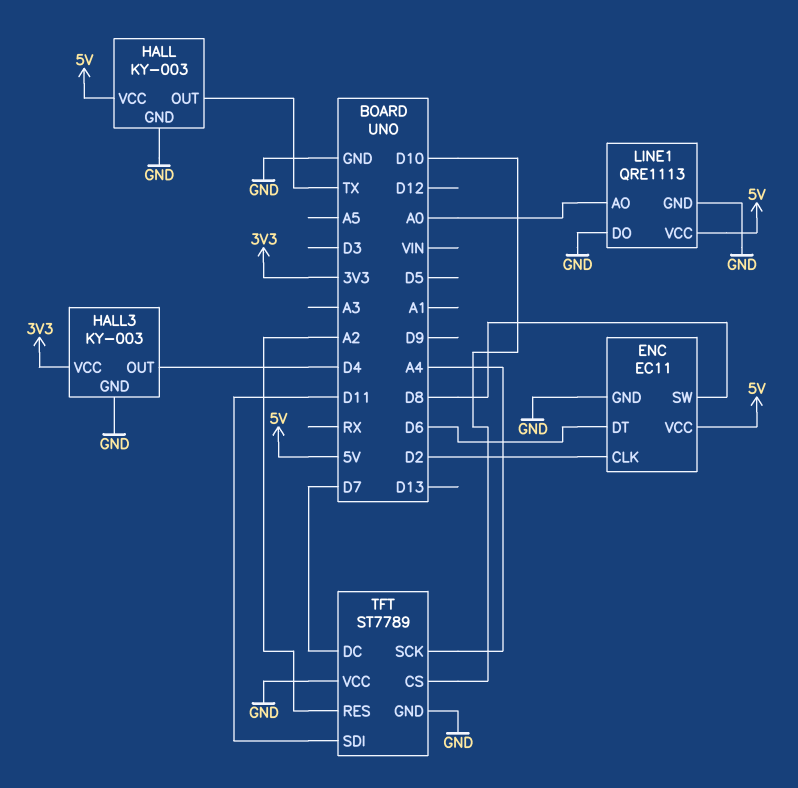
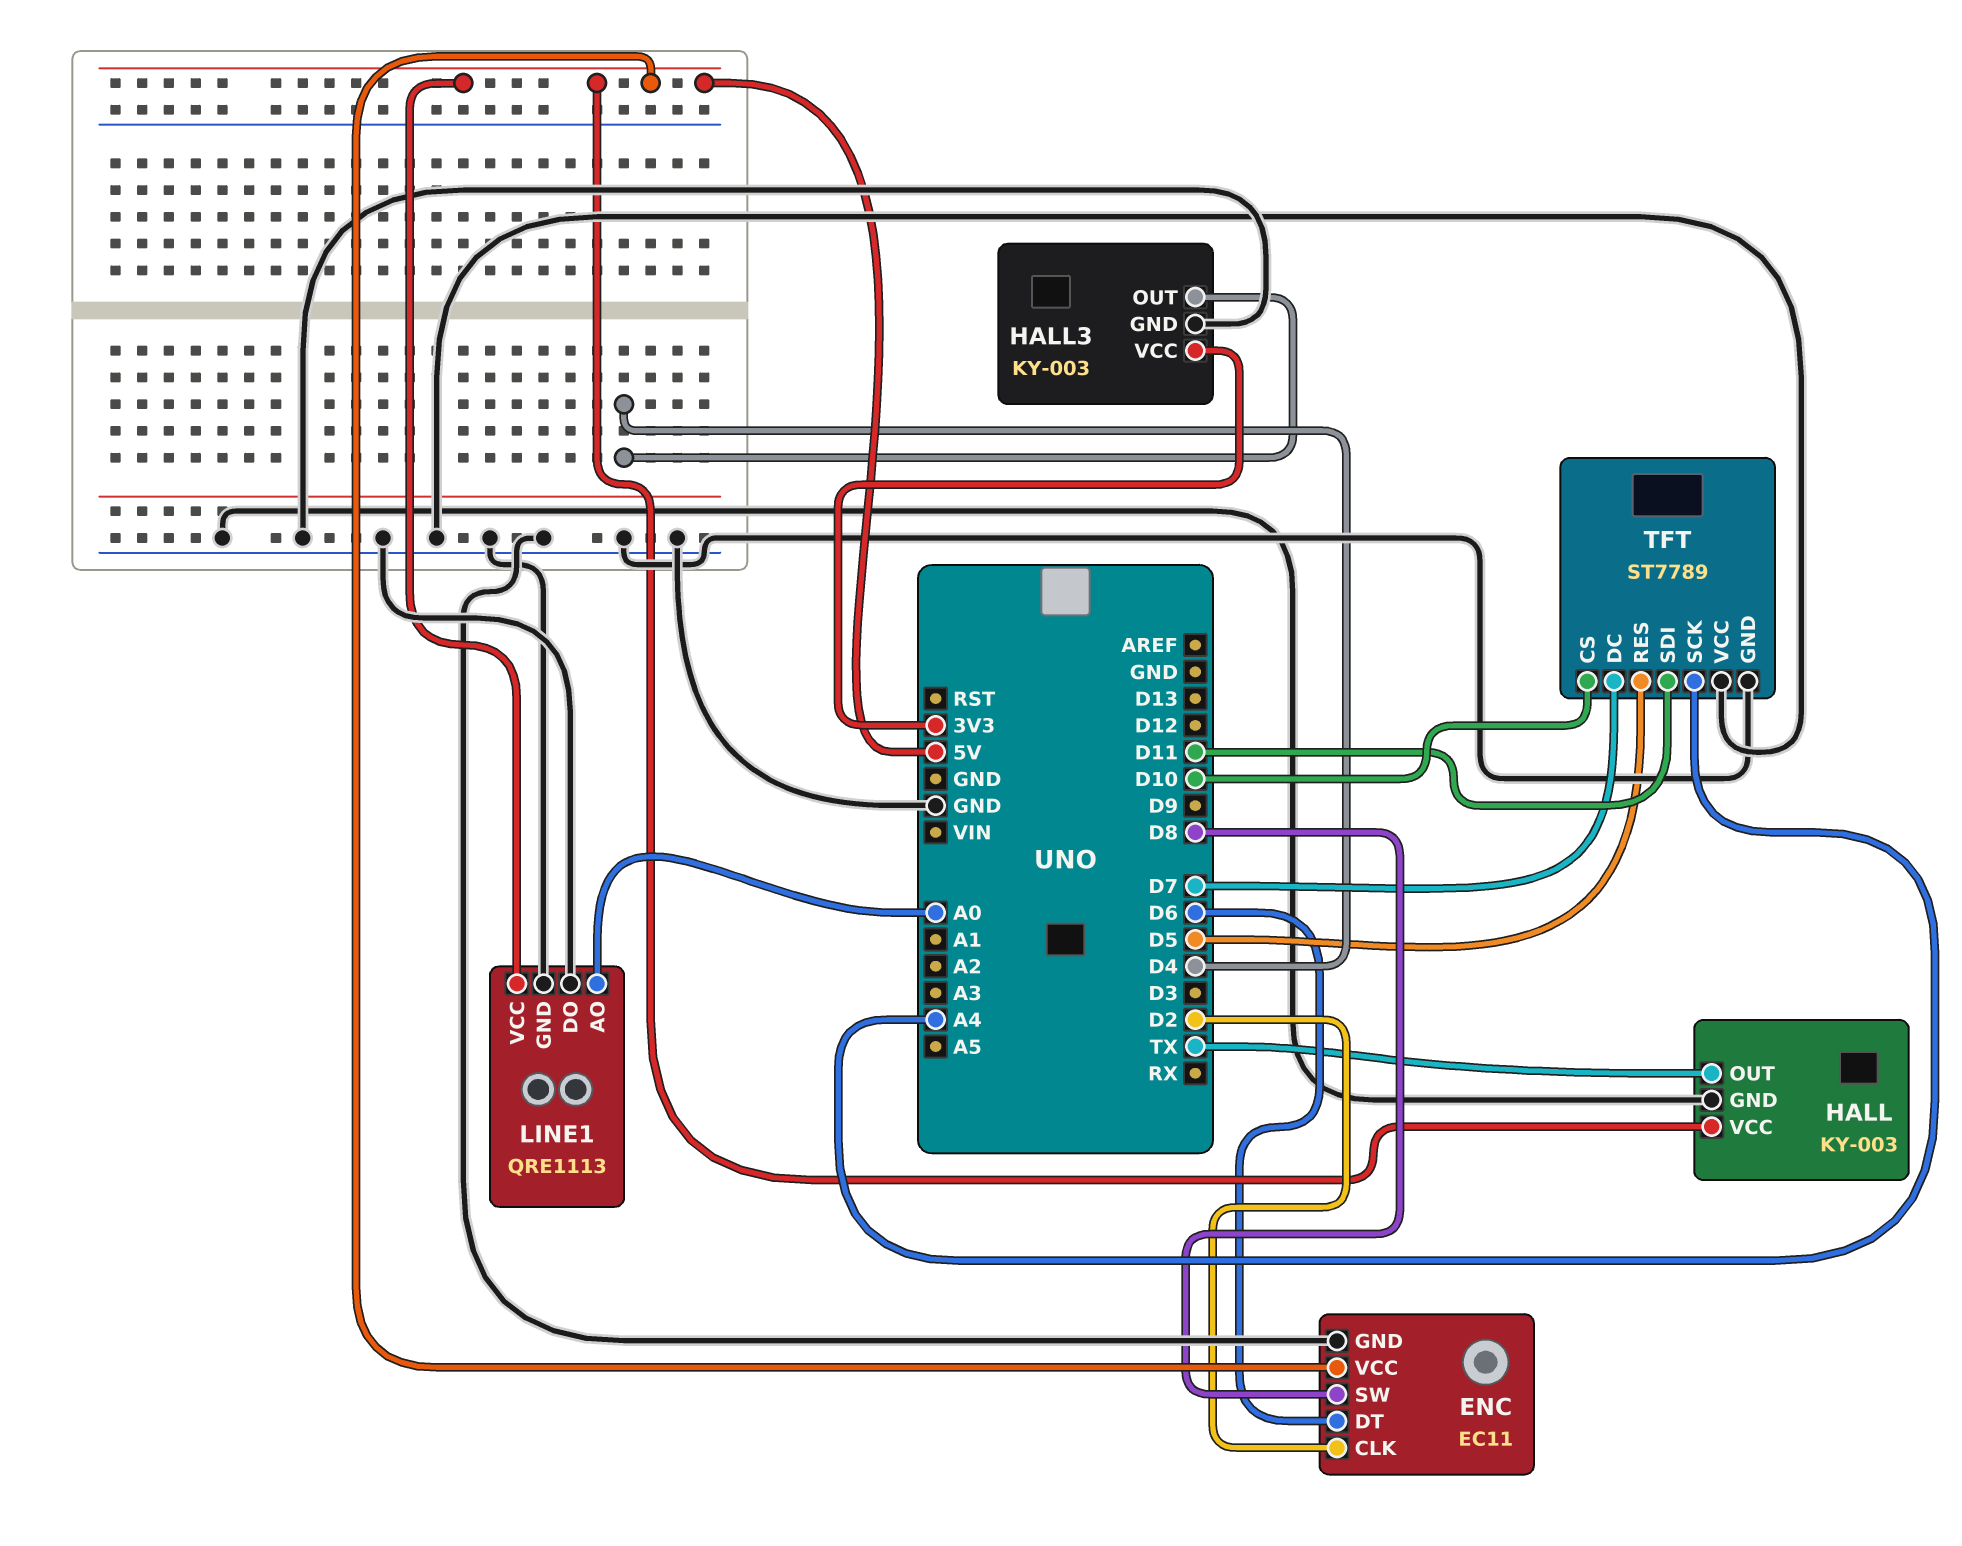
TFT pin RES: A2 -> D5

